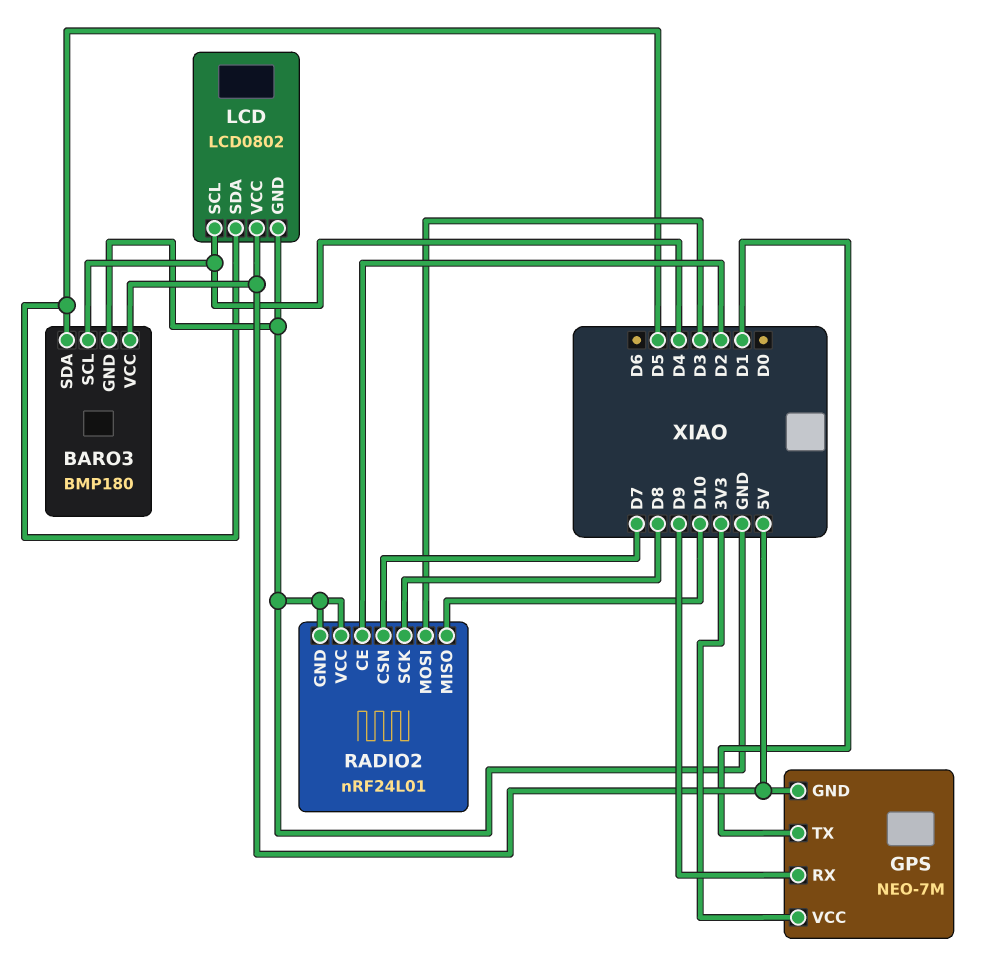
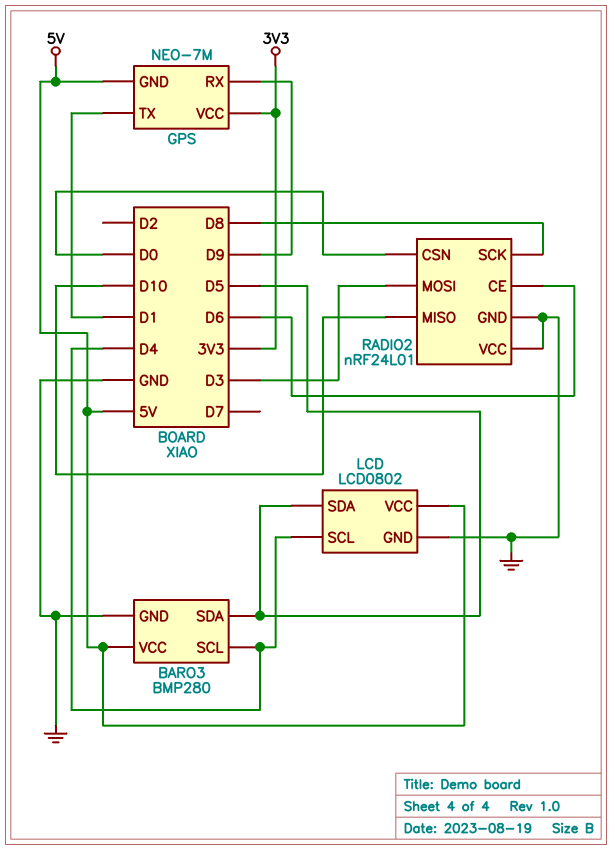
BARO3: BMP180 -> BMP280
RADIO2 pin CE: D2 -> D6
RADIO2 pin CSN: D7 -> D0

